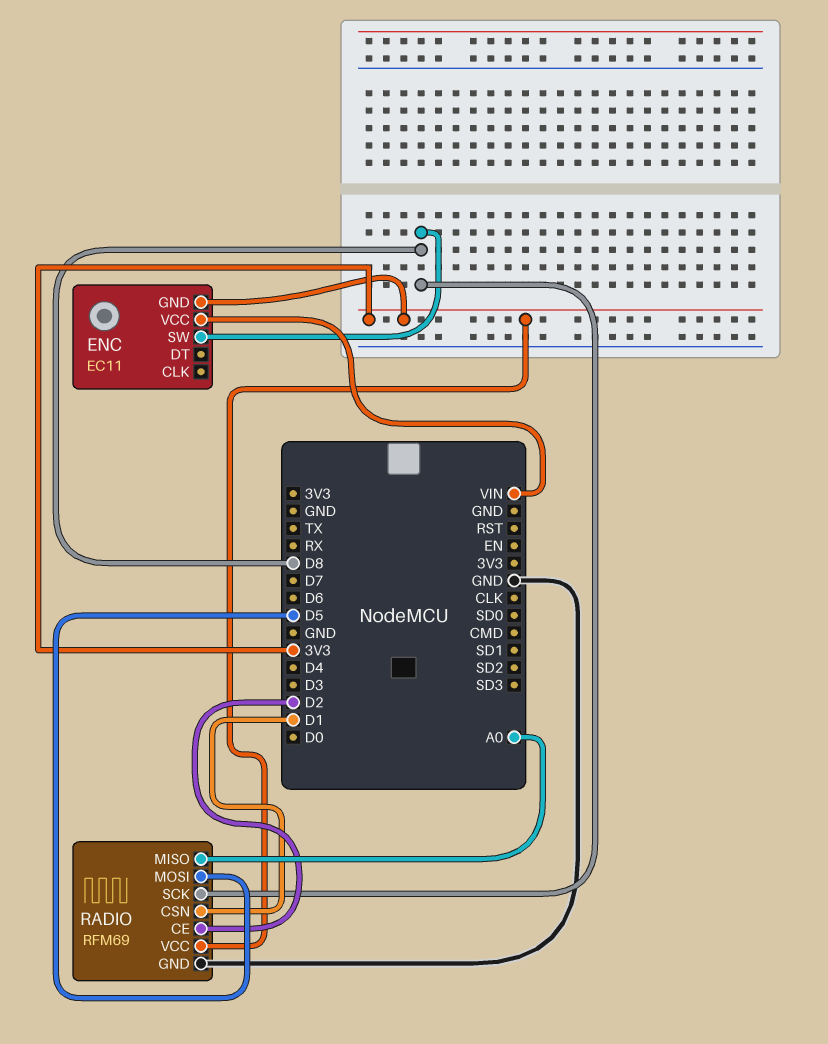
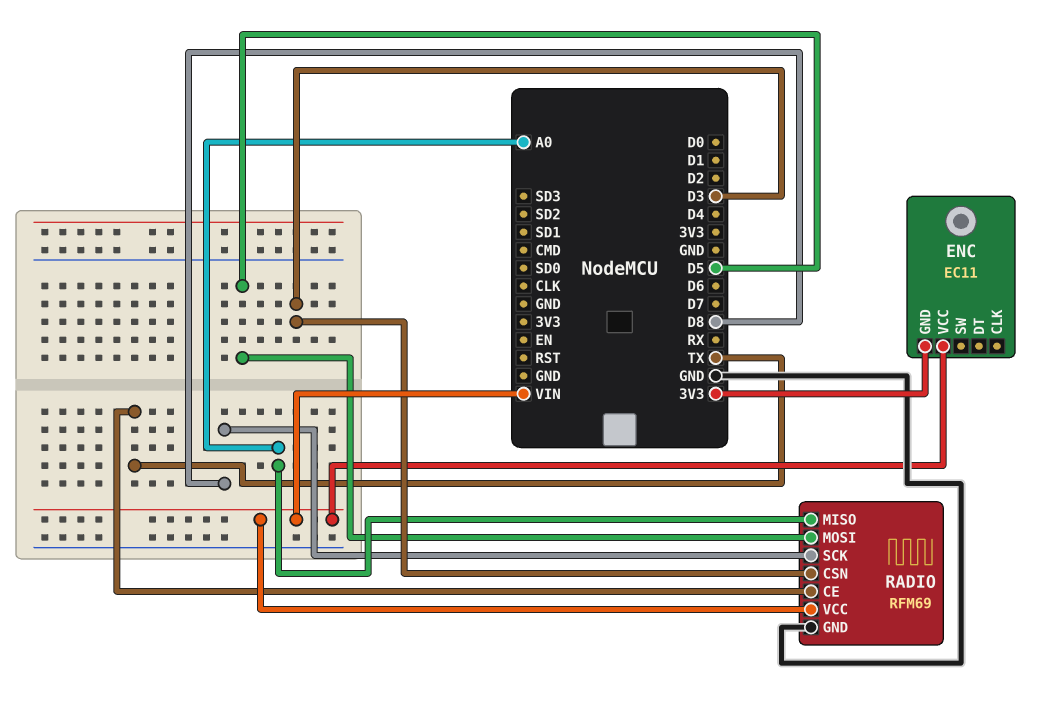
ENC pin SW: D8 -> none
RADIO pin CE: D2 -> TX
RADIO pin CSN: D1 -> D3
RADIO pin VCC: 3V3 -> VIN

